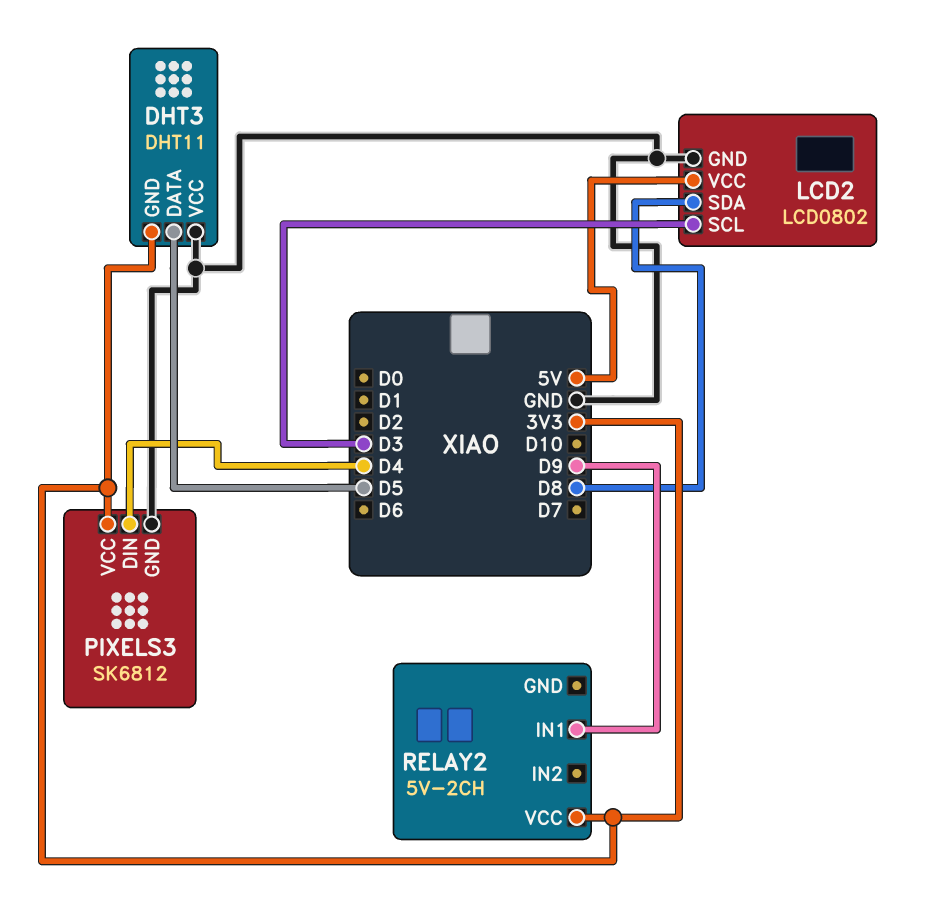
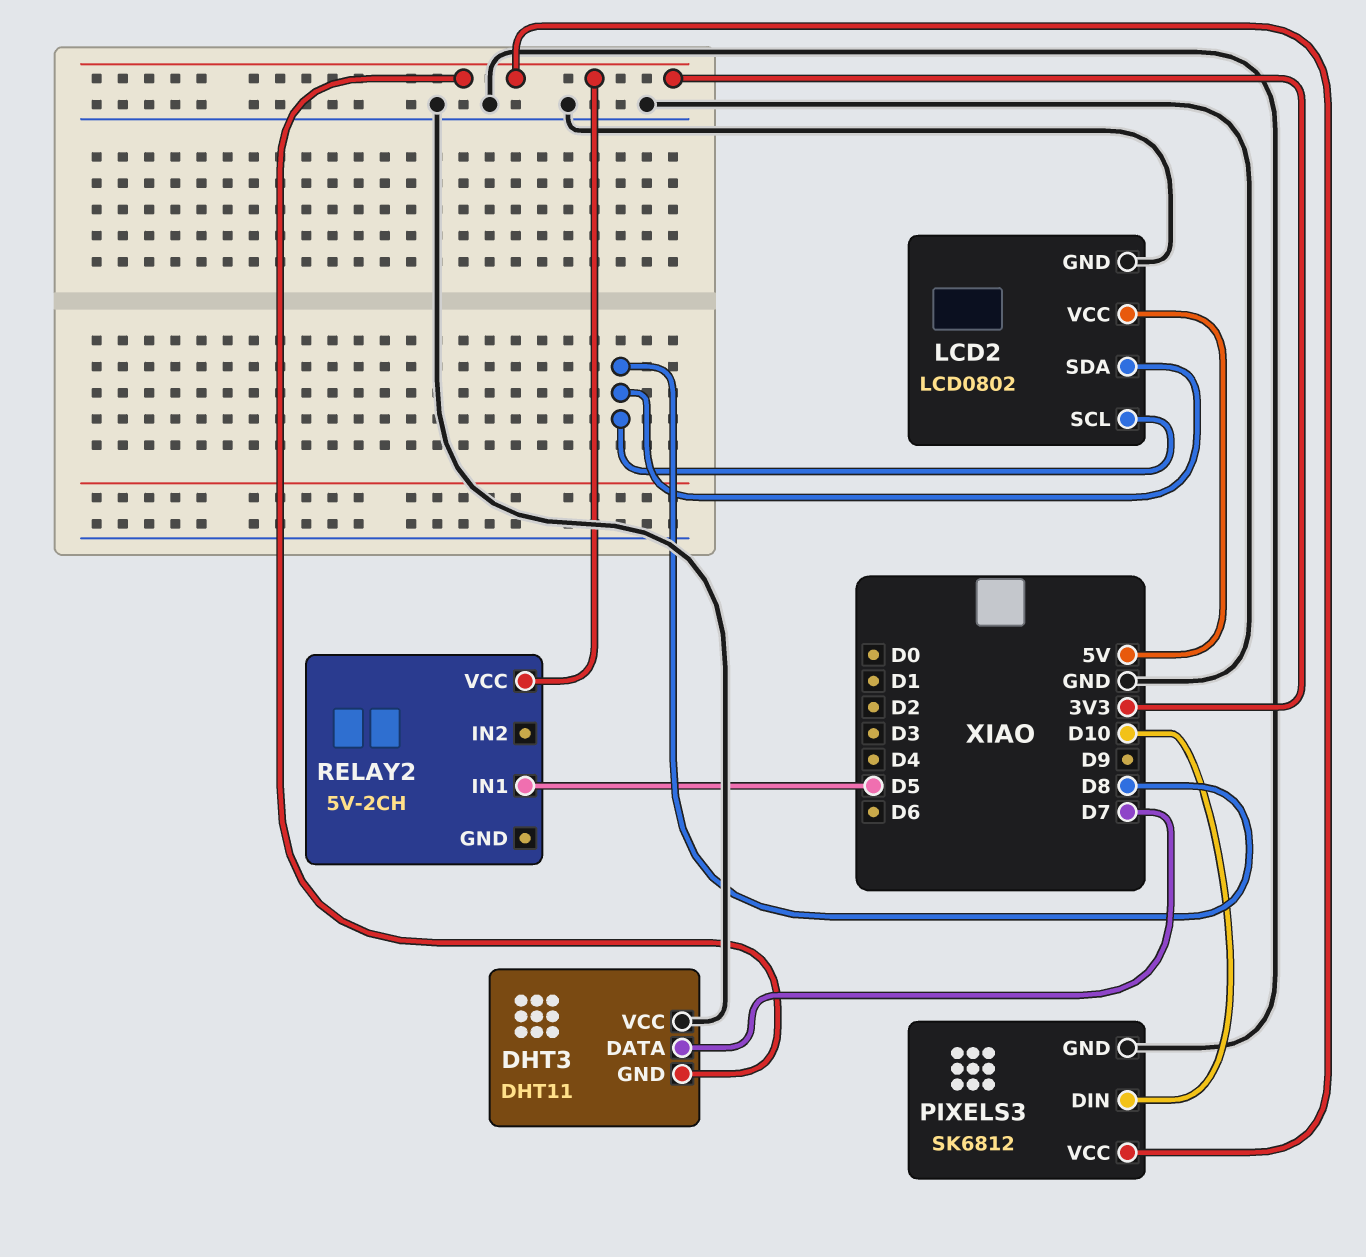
DHT3 pin DATA: D5 -> D7
LCD2 pin SCL: D3 -> D8
PIXELS3 pin DIN: D4 -> D10
RELAY2 pin IN1: D9 -> D5

